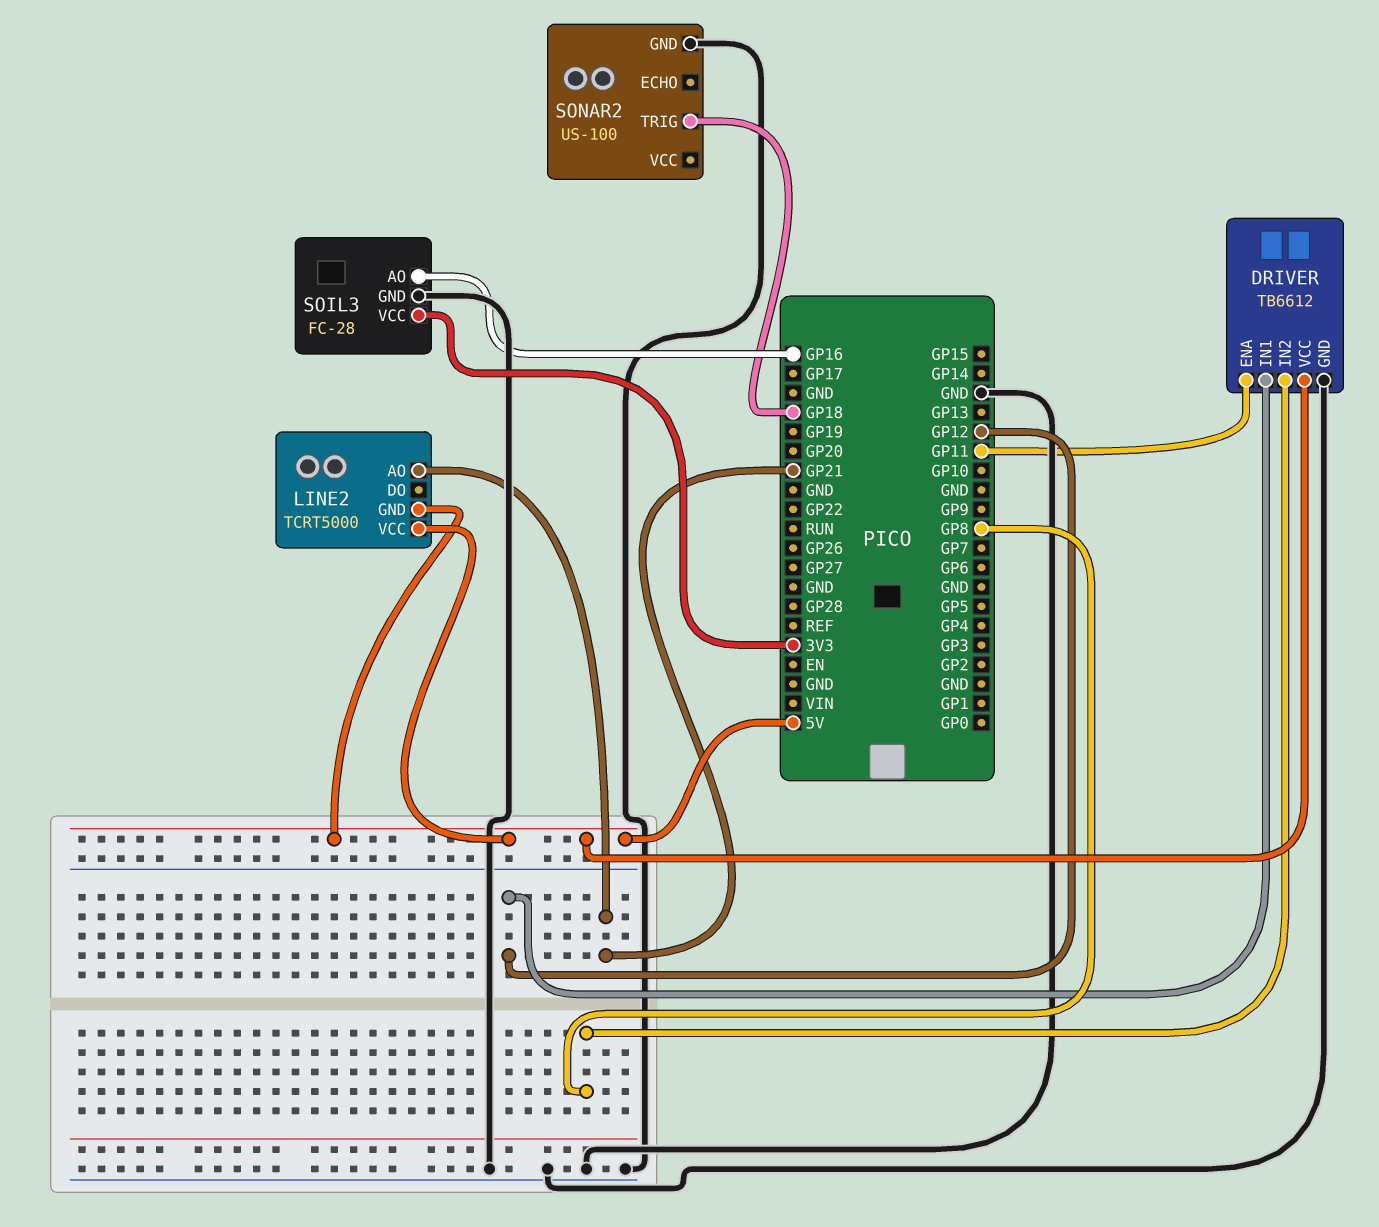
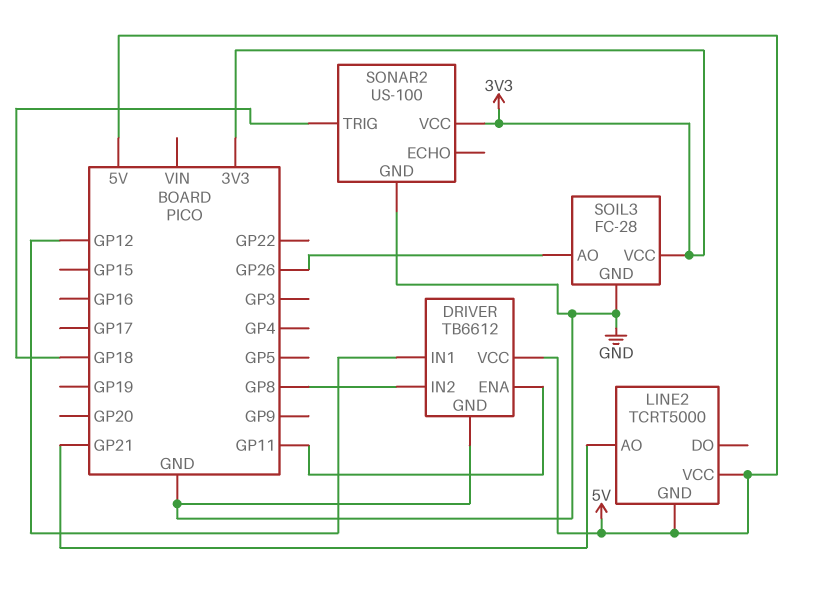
SOIL3 pin AO: GP16 -> GP26
SONAR2 pin VCC: none -> 3V3

